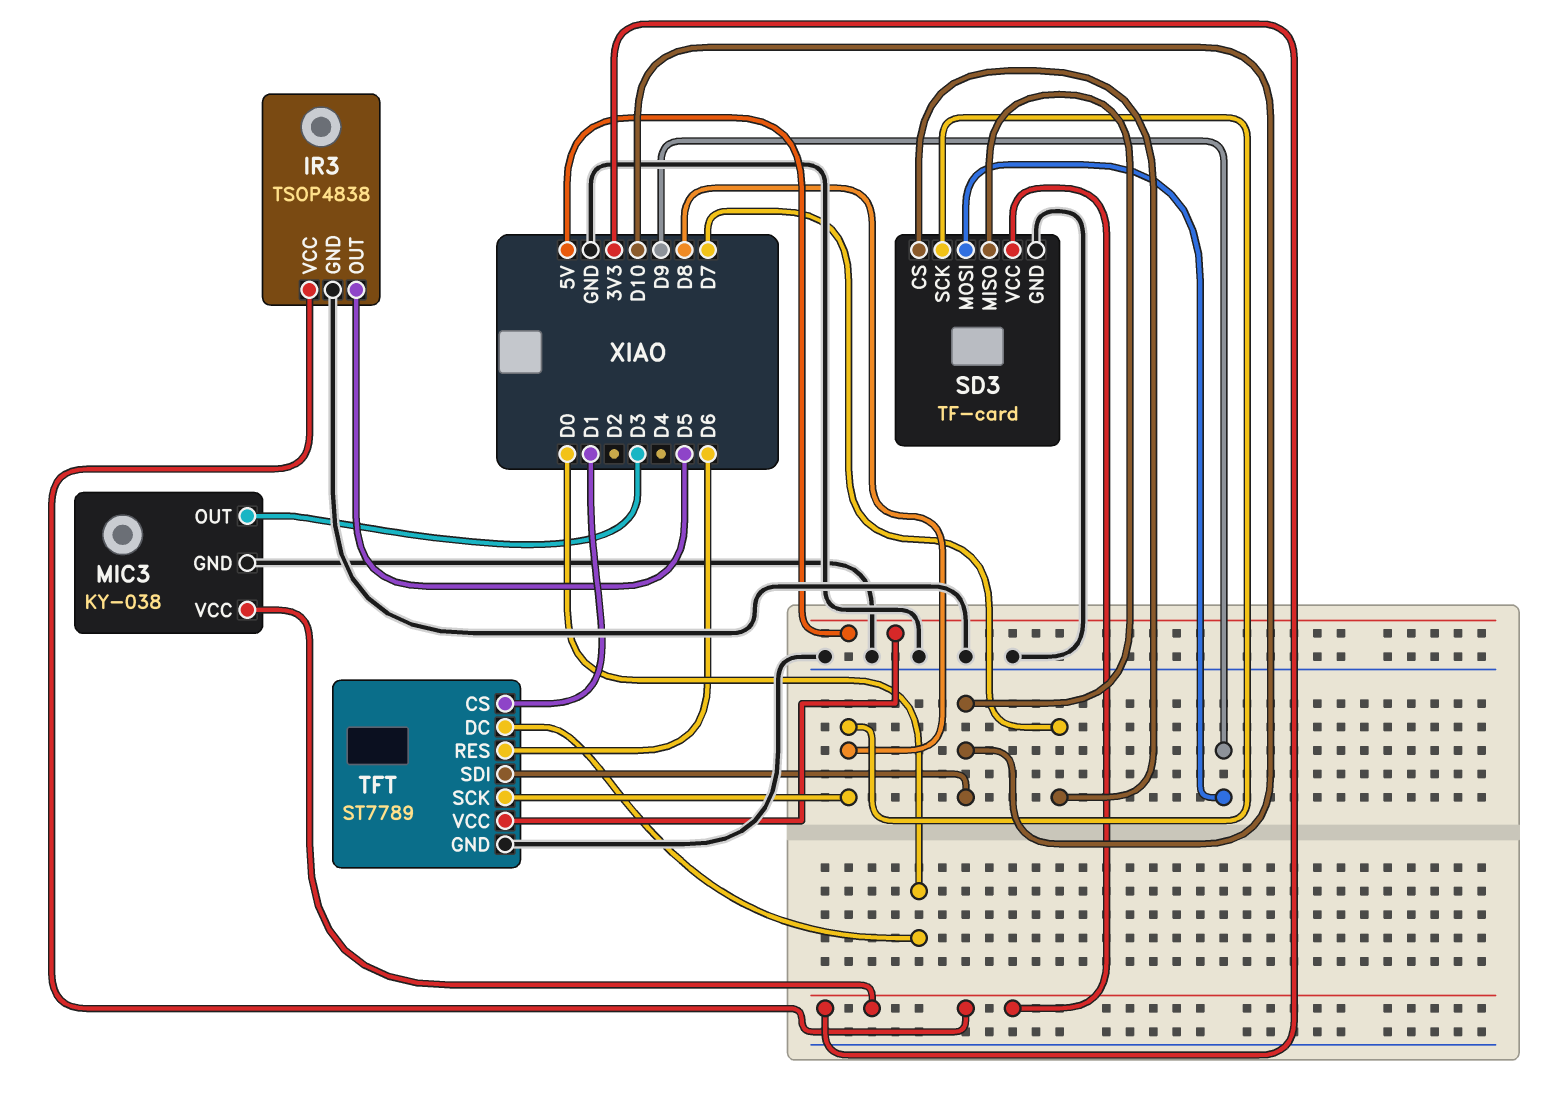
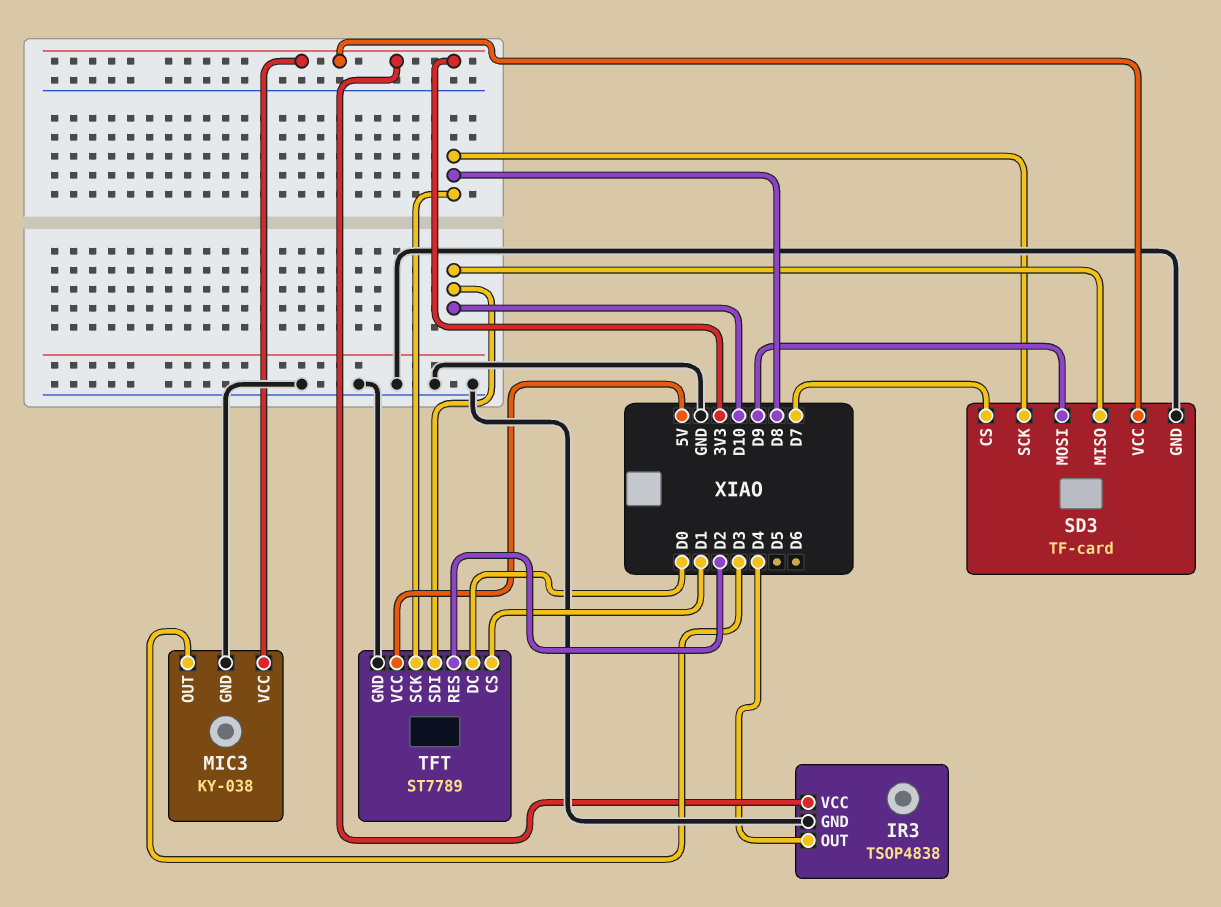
IR3 pin OUT: D5 -> D4
TFT pin RES: D6 -> D2

